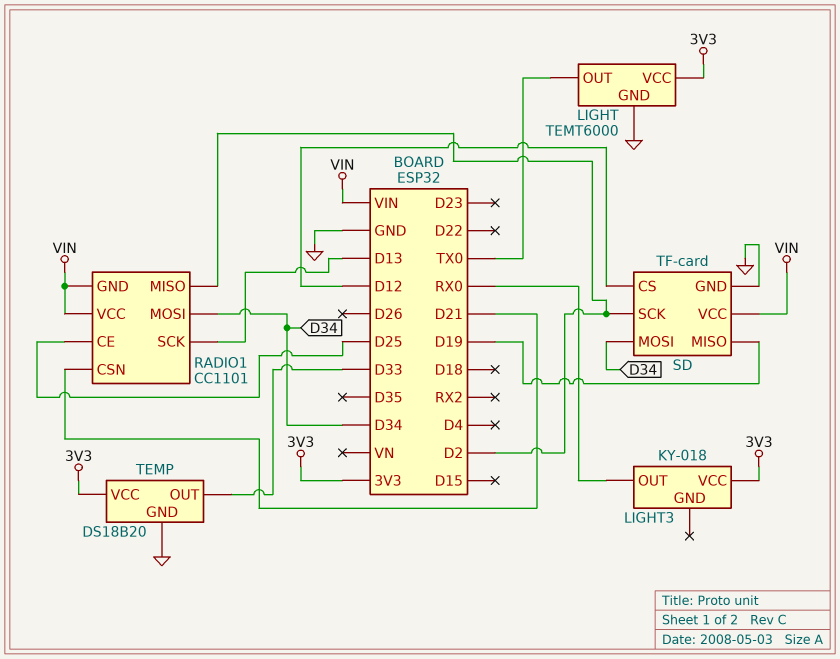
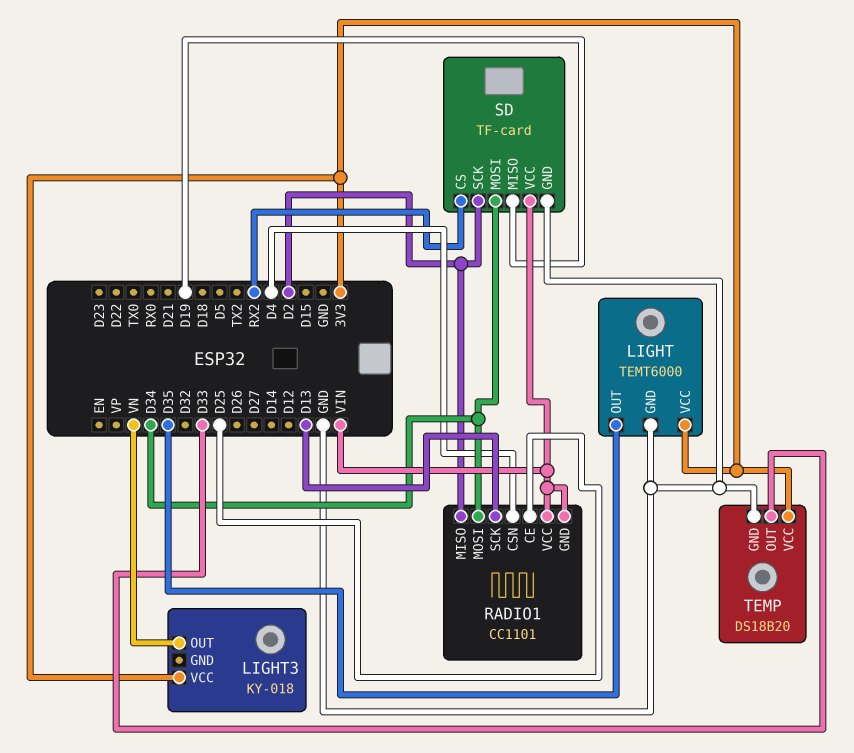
LIGHT pin OUT: TX0 -> D35
LIGHT3 pin OUT: RX0 -> VN
RADIO1 pin CSN: D21 -> D4
SD pin CS: D12 -> RX2

